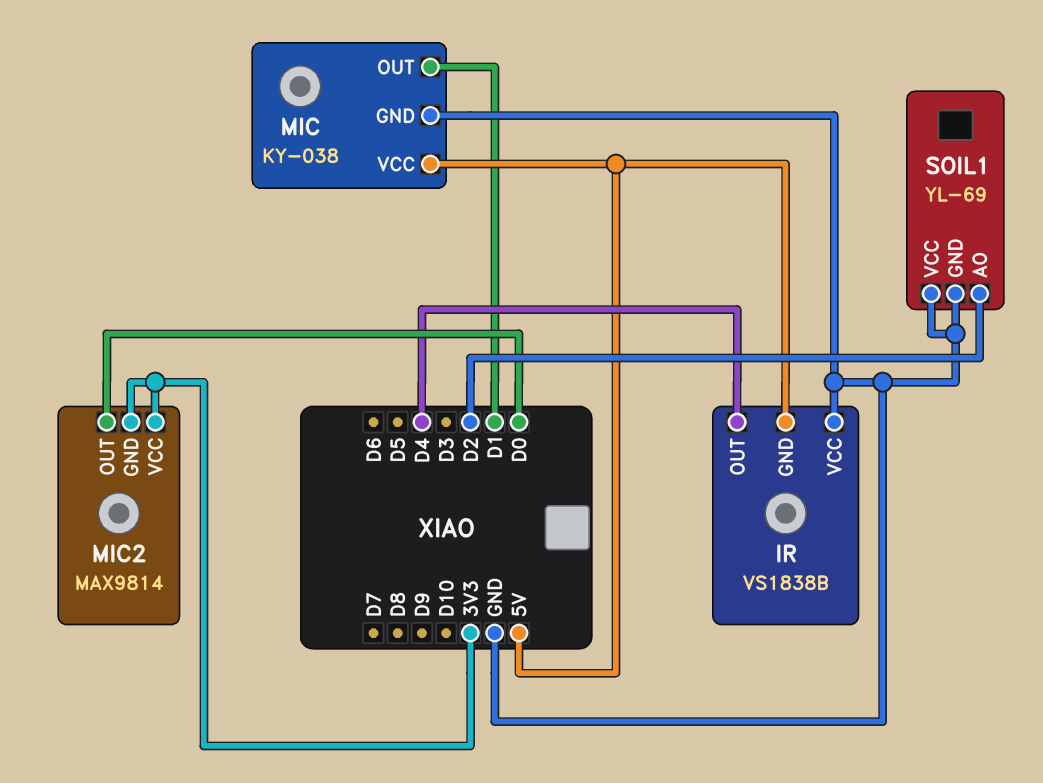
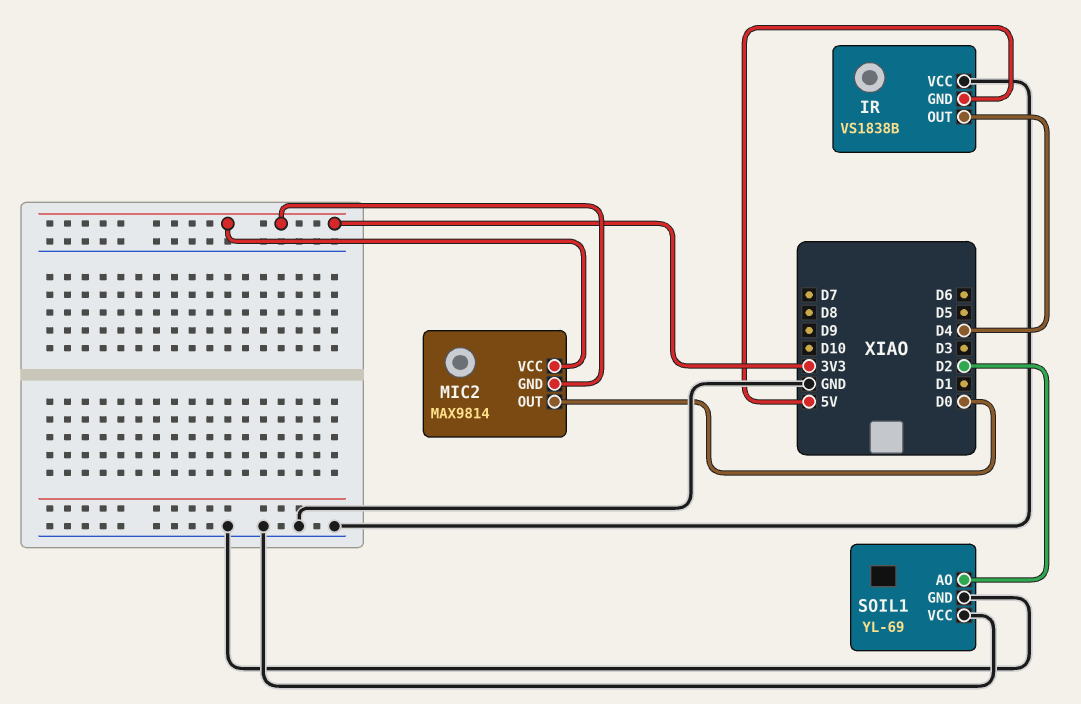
MIC: KY-038 -> none
MIC pin GND: GND -> none
MIC pin OUT: D1 -> none
MIC pin VCC: 5V -> none

